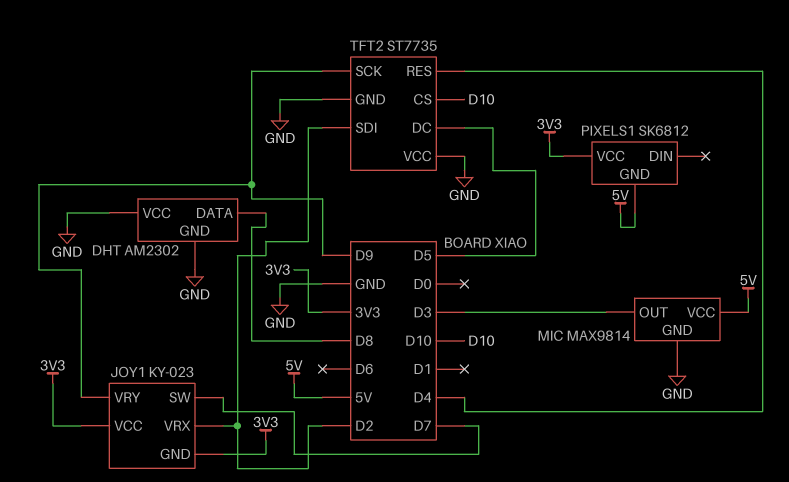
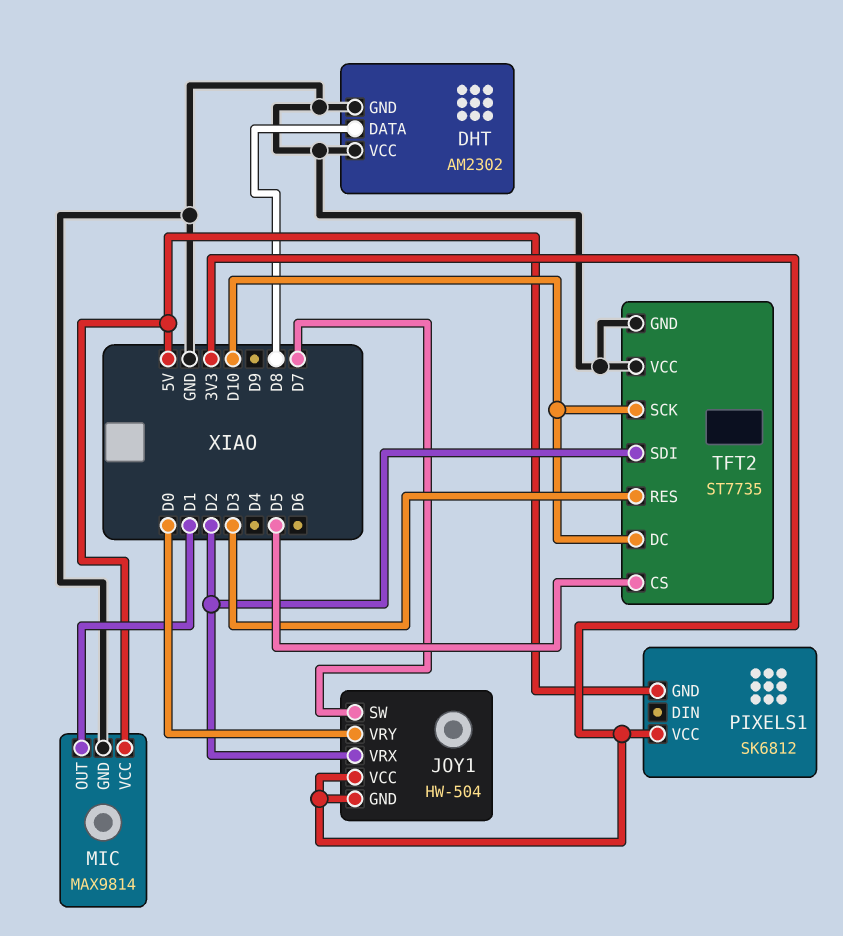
JOY1: KY-023 -> HW-504
JOY1 pin VRY: D9 -> D0
MIC pin OUT: D3 -> D1
TFT2 pin CS: D10 -> D5
TFT2 pin DC: D5 -> D10
TFT2 pin RES: D4 -> D3
TFT2 pin SCK: D9 -> D10

